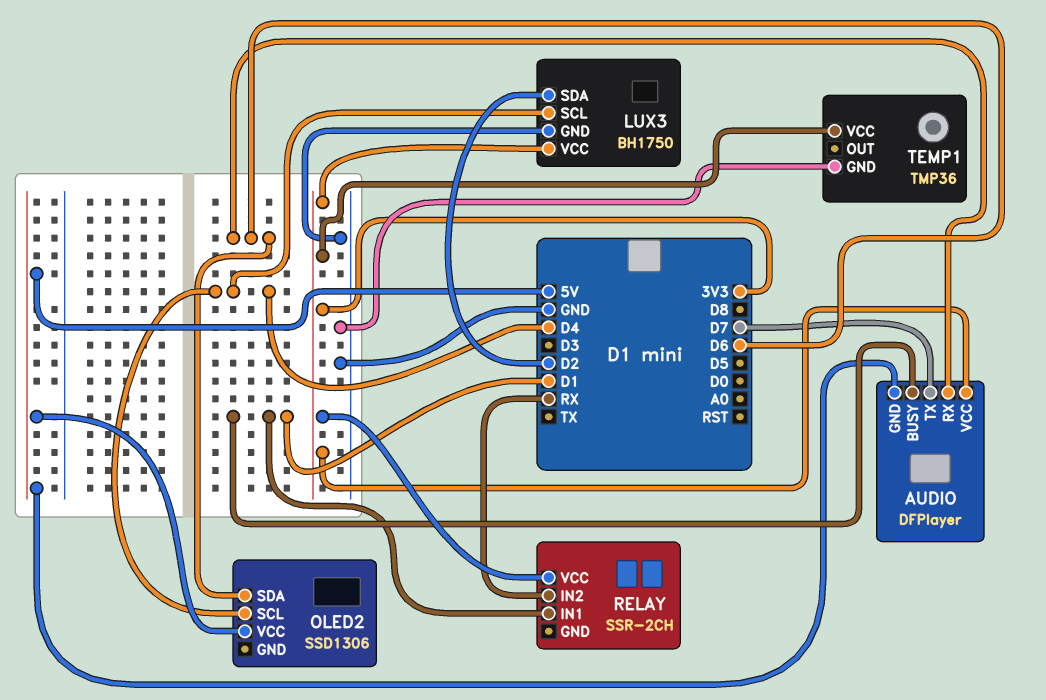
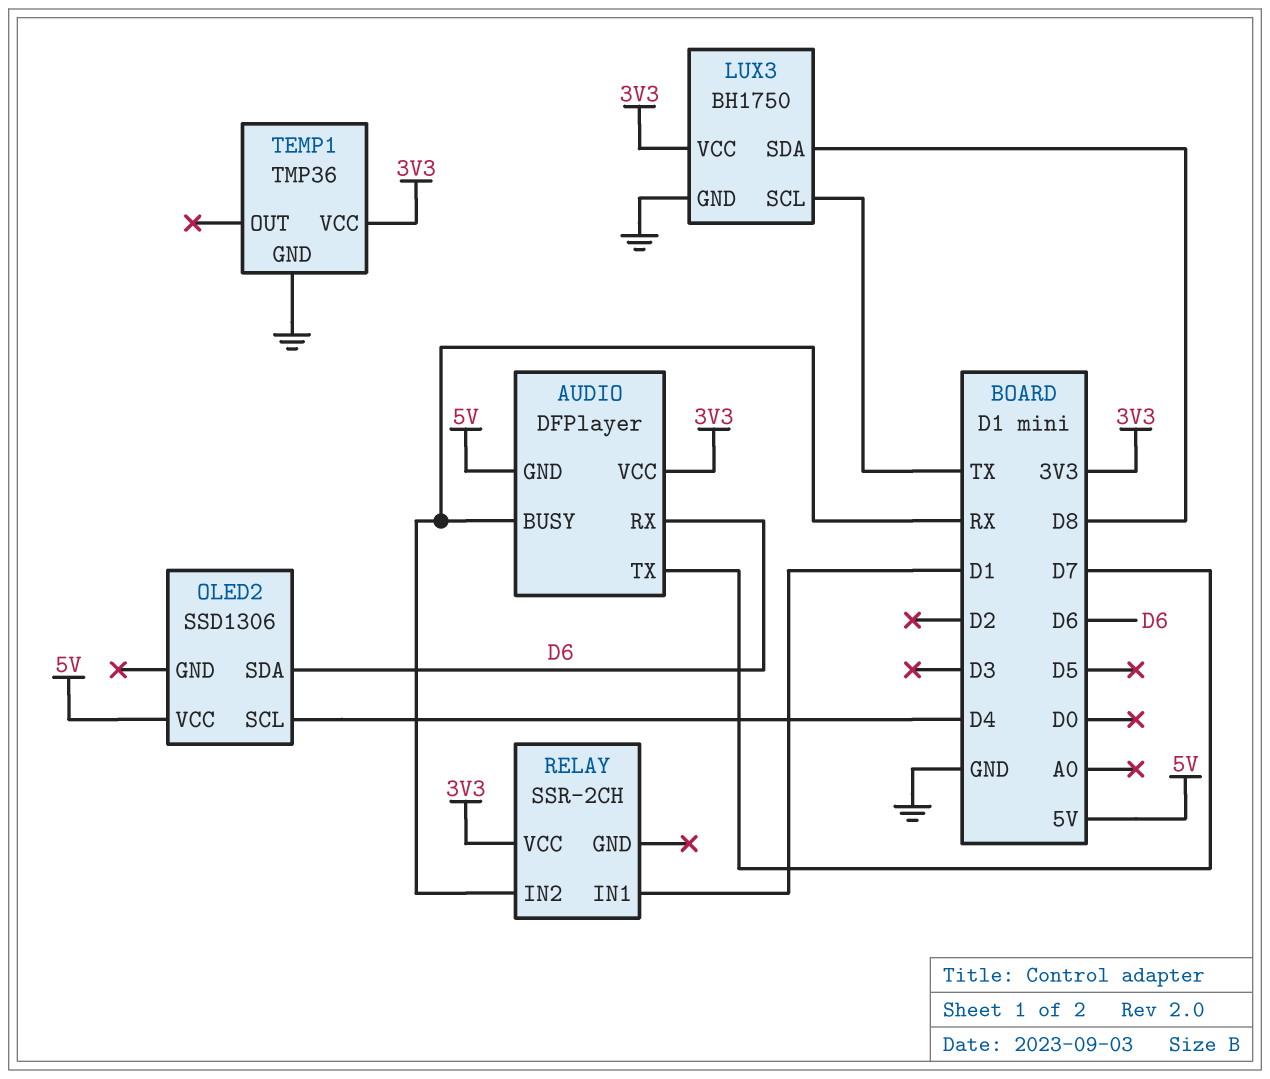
AUDIO pin BUSY: D1 -> RX
LUX3 pin SCL: D4 -> TX
LUX3 pin SDA: D2 -> D8

